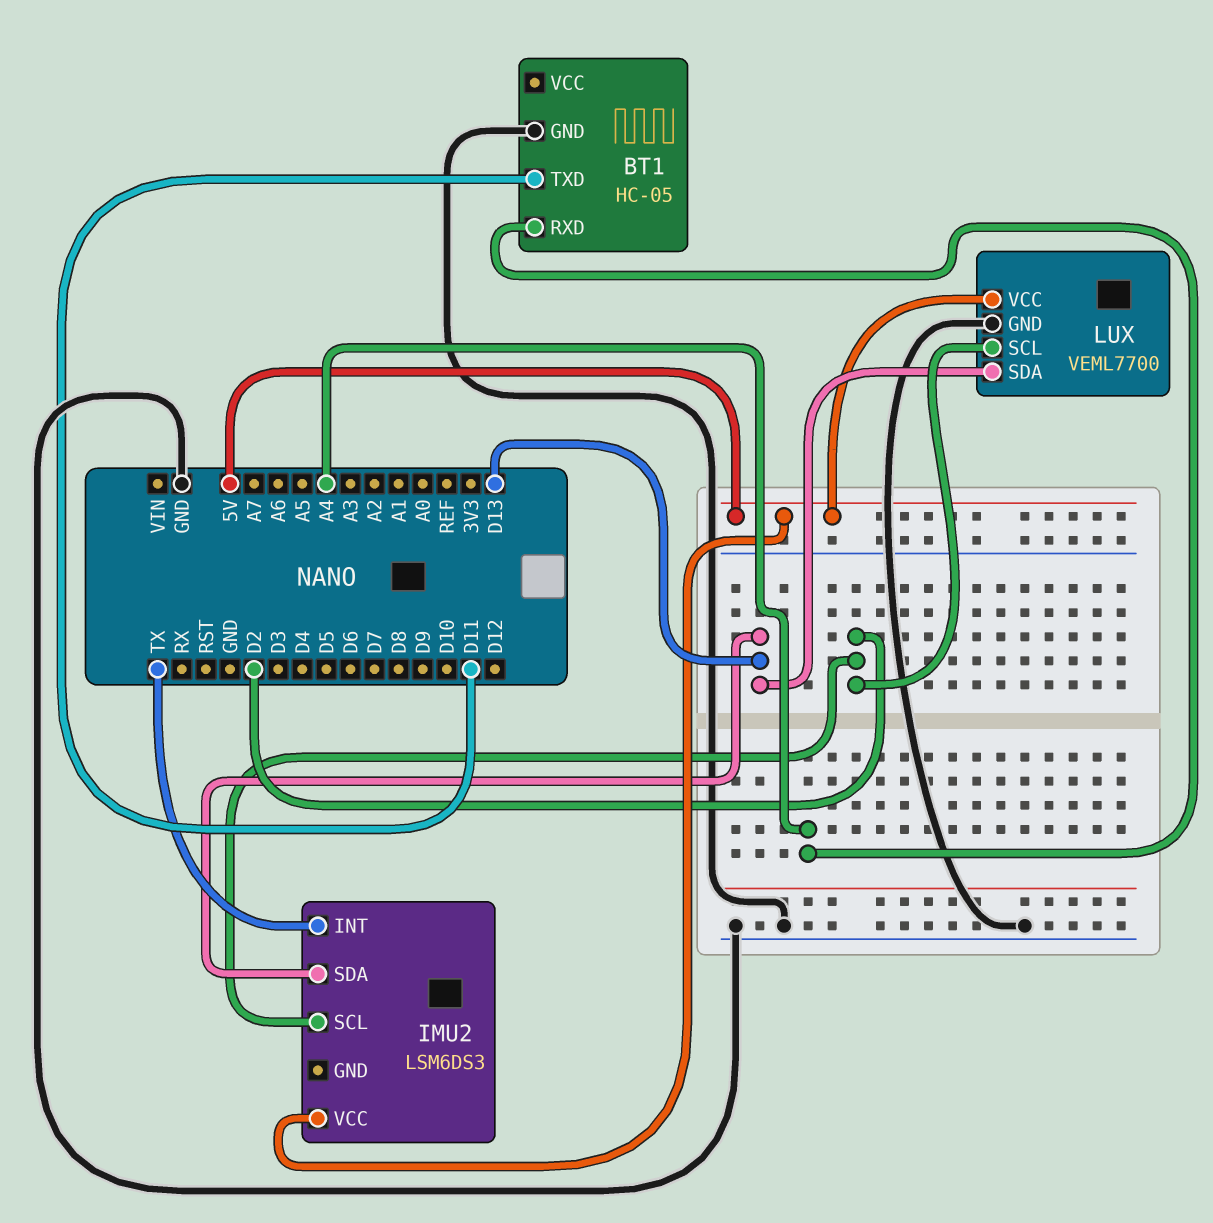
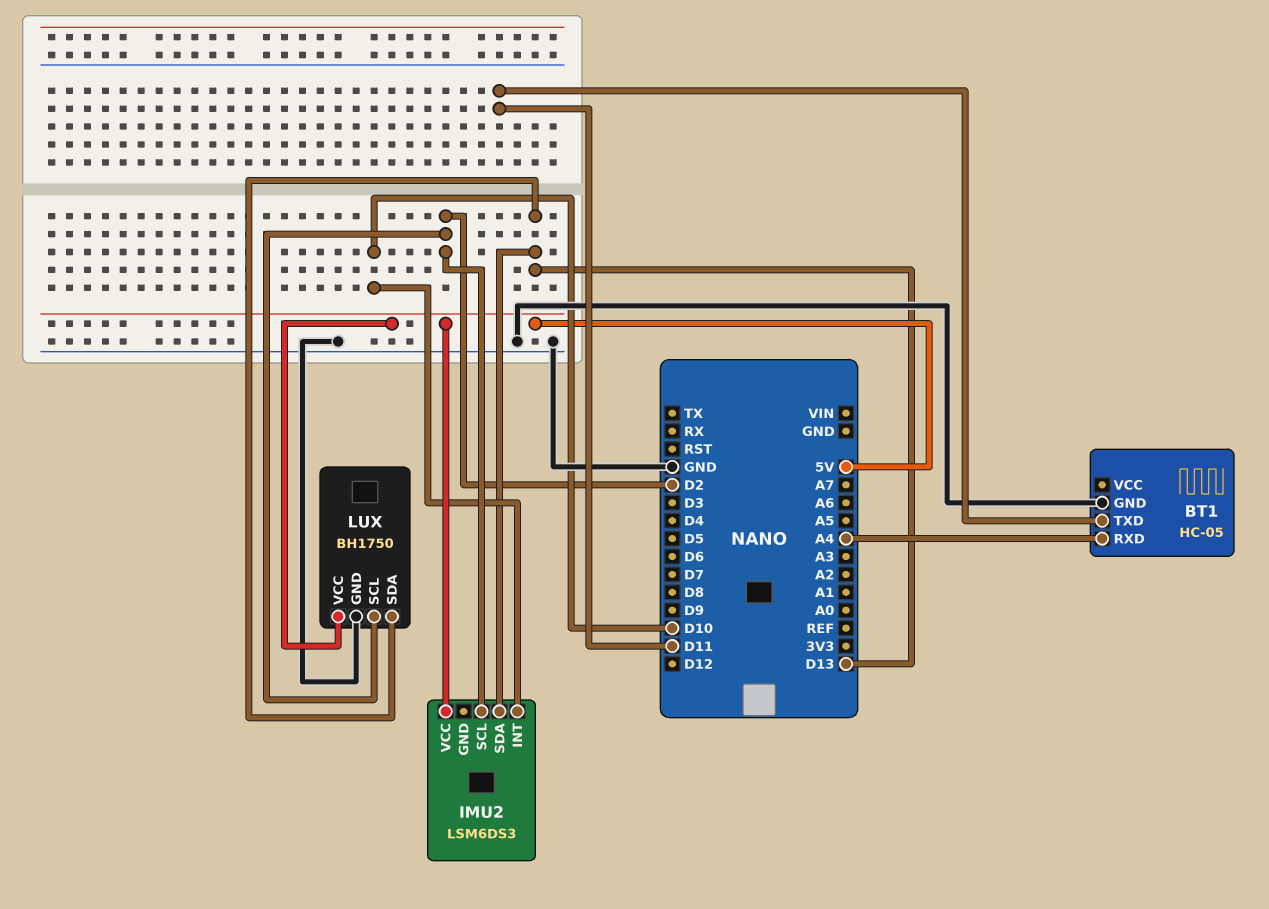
IMU2 pin INT: TX -> D10
LUX: VEML7700 -> BH1750

